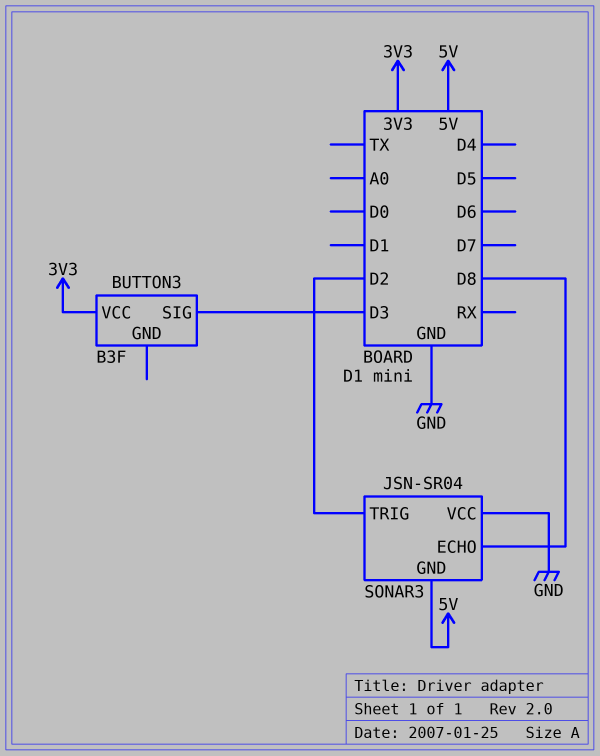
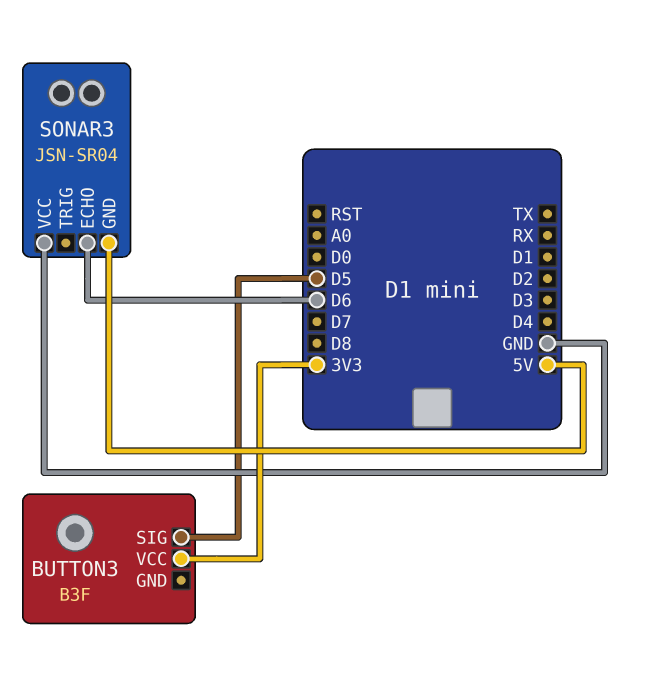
BUTTON3 pin SIG: D3 -> D5
SONAR3 pin ECHO: D8 -> D6
SONAR3 pin TRIG: D2 -> none

